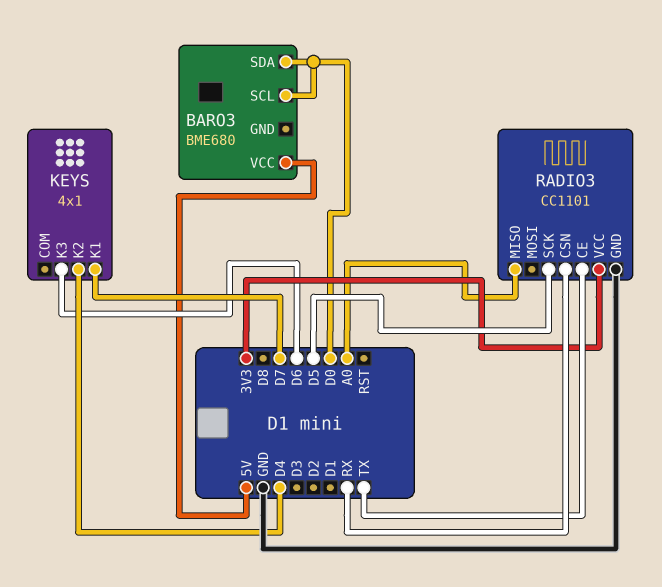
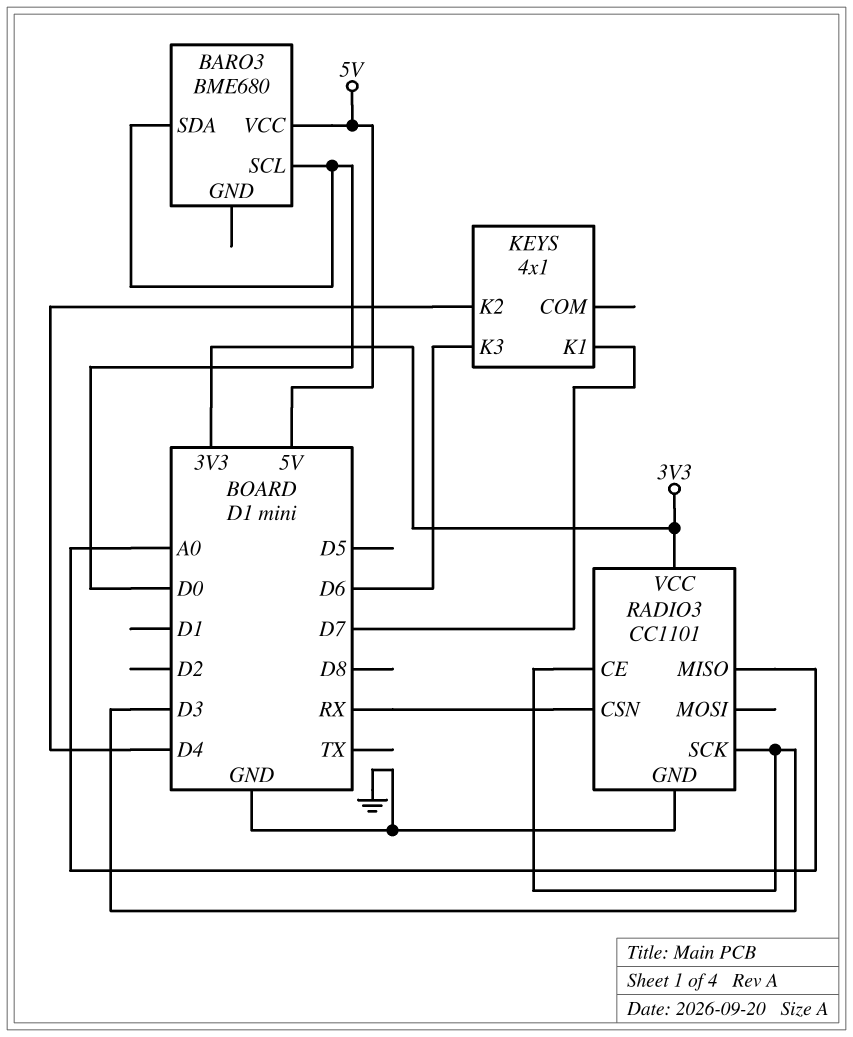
RADIO3 pin CE: TX -> D3
RADIO3 pin SCK: D5 -> D3

